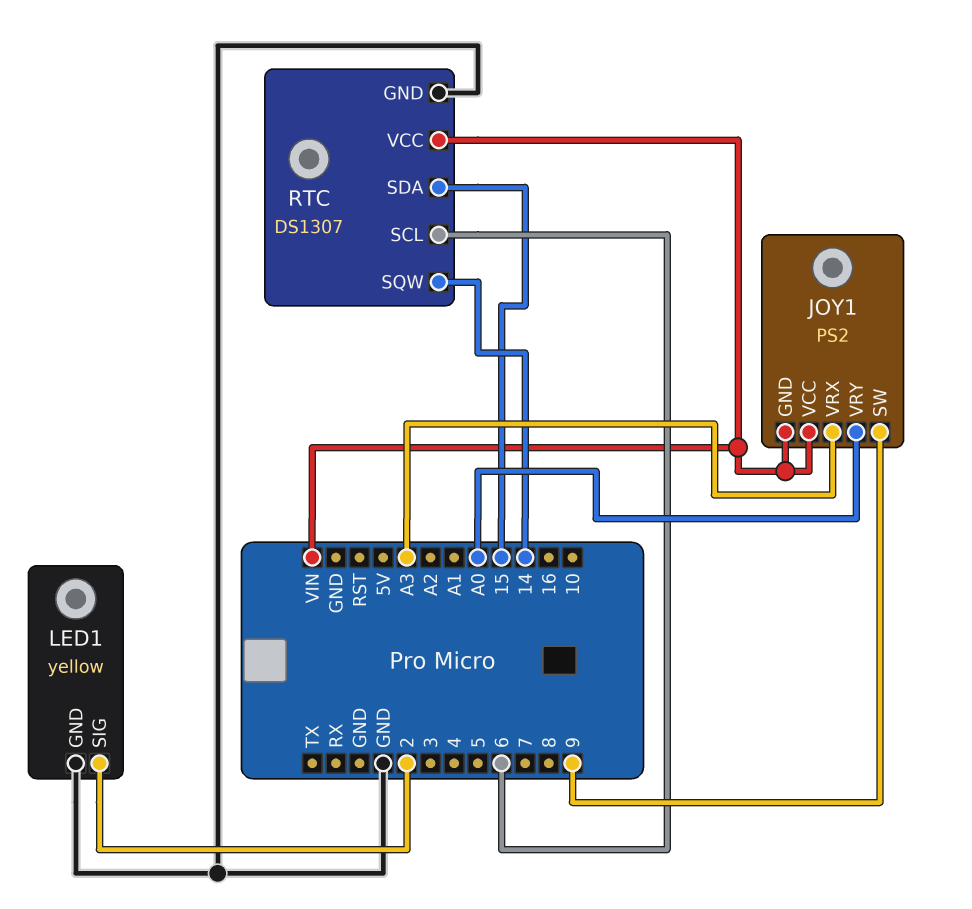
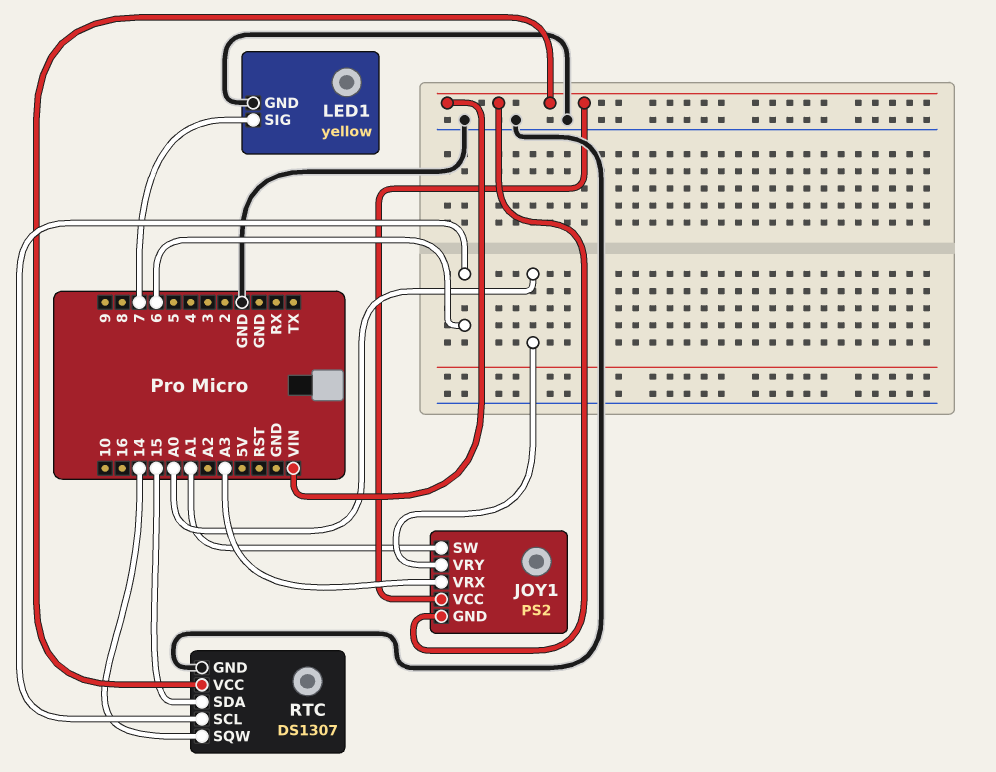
JOY1 pin SW: 9 -> A1
LED1 pin SIG: 2 -> 7

